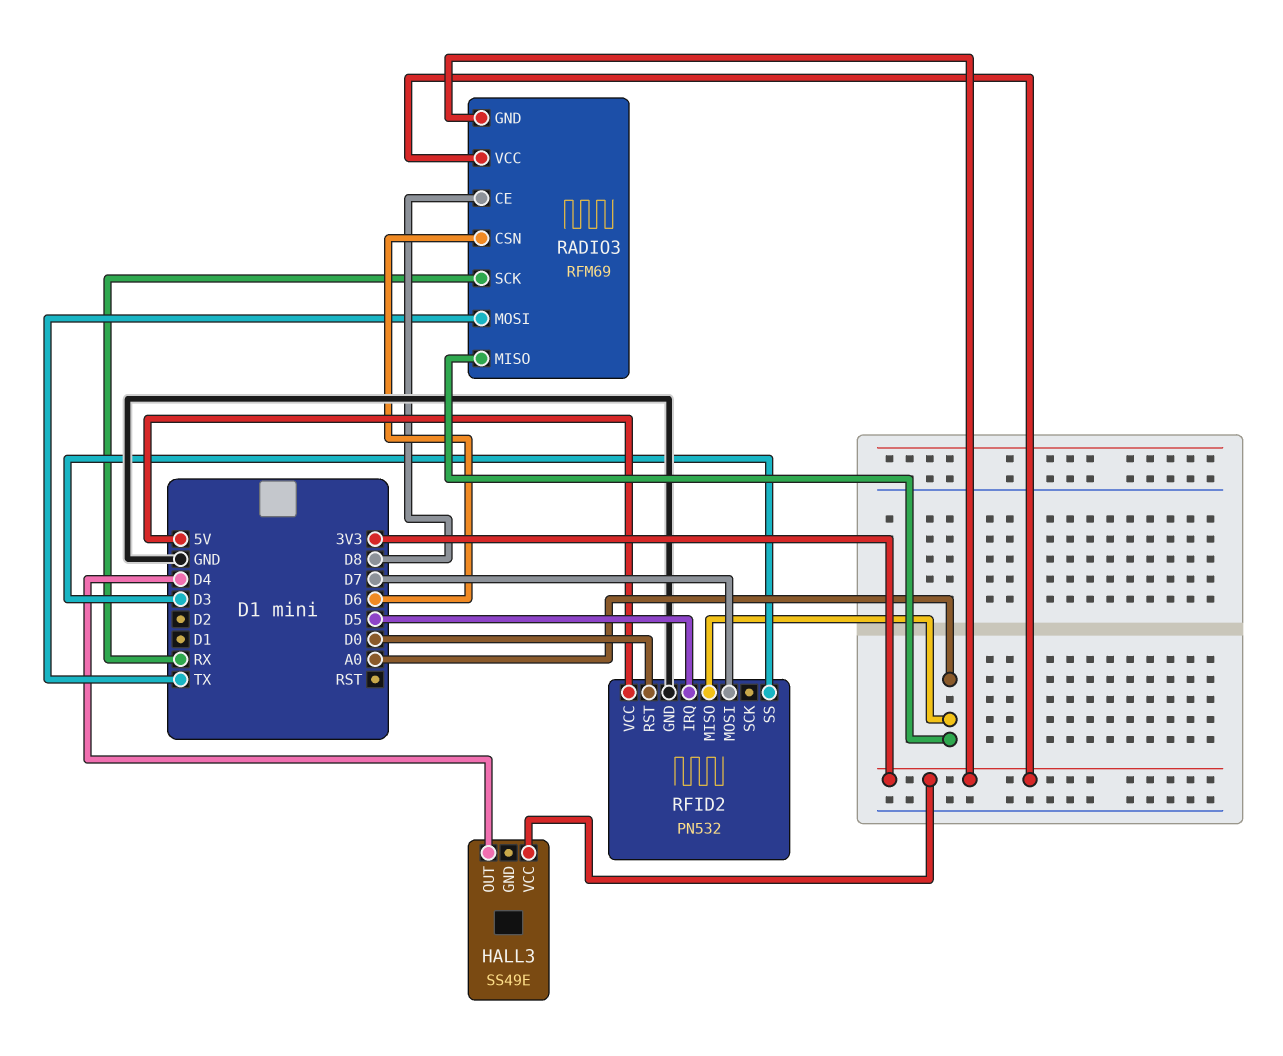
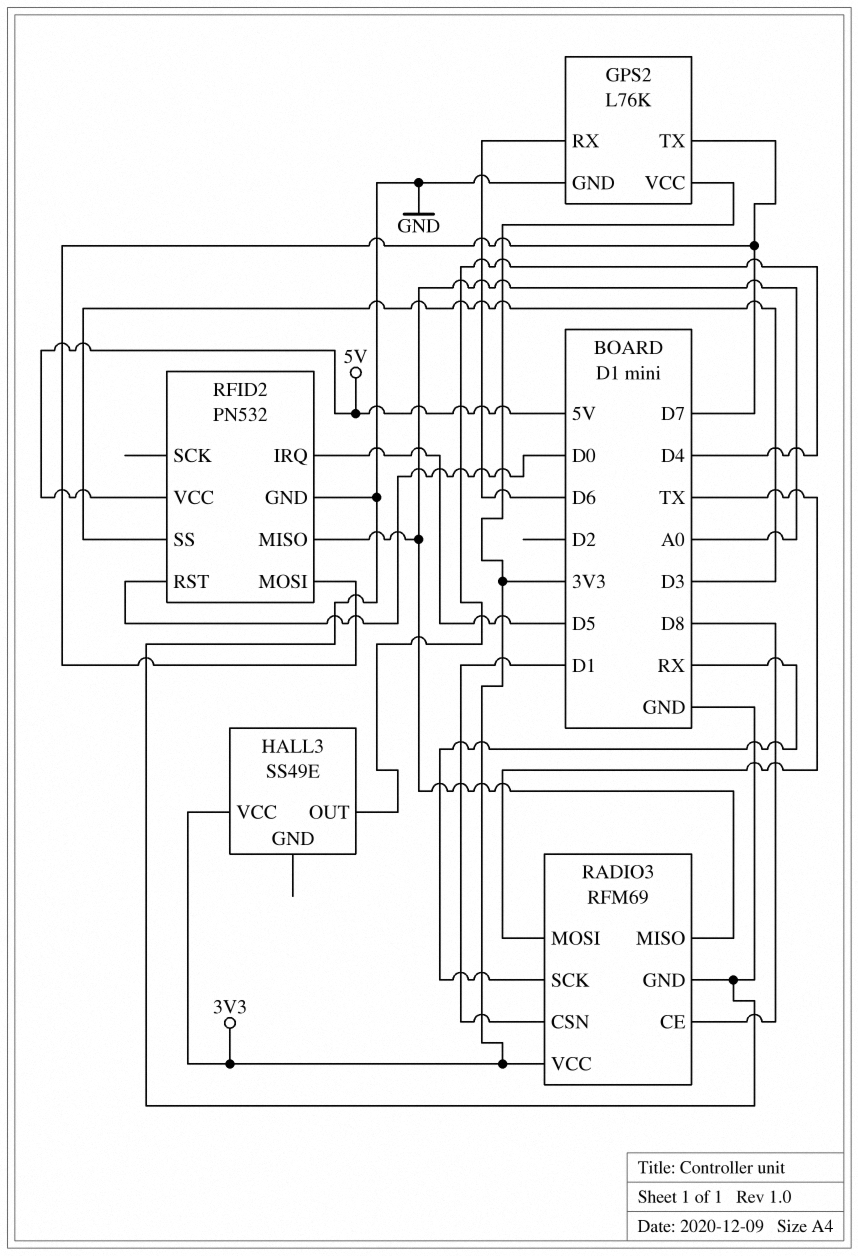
GPS2: none -> L76K
GPS2 pin GND: none -> GND
GPS2 pin RX: none -> D6
GPS2 pin TX: none -> D7
GPS2 pin VCC: none -> 3V3
RADIO3 pin CSN: D6 -> D1
RADIO3 pin GND: 3V3 -> GND

